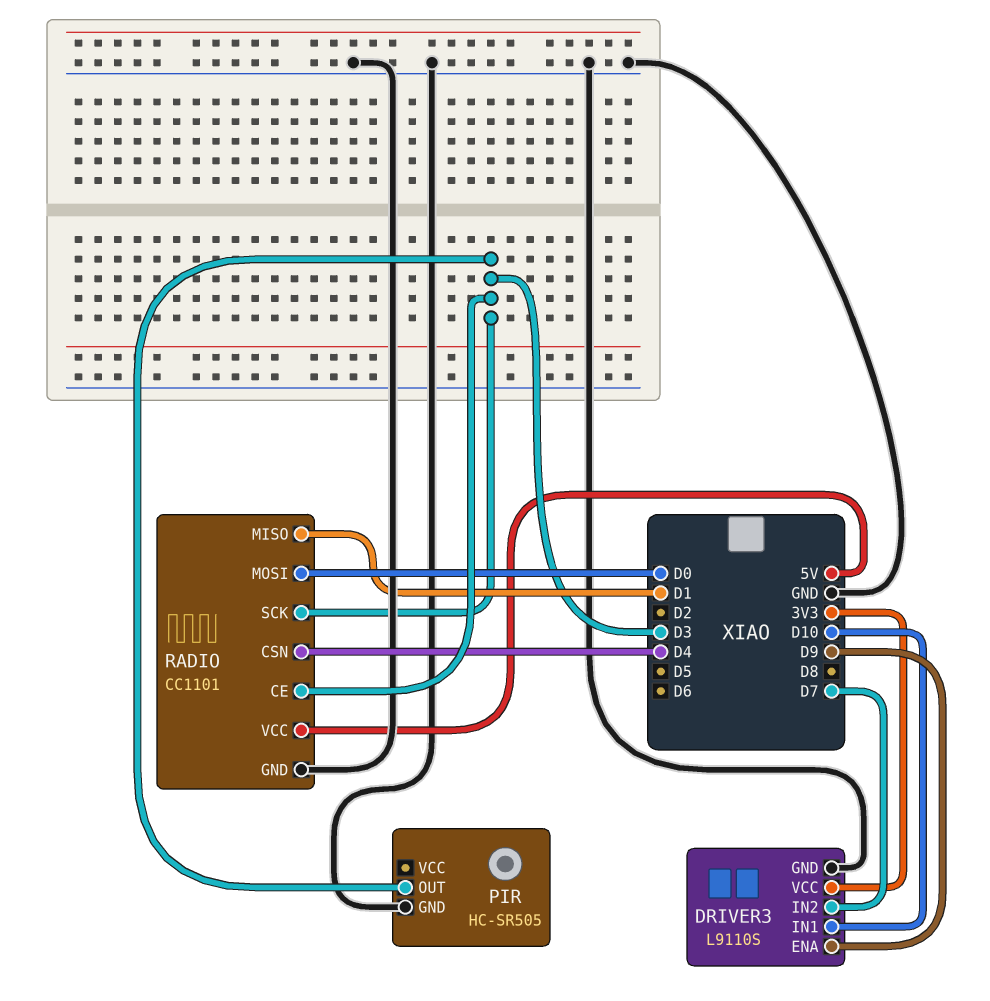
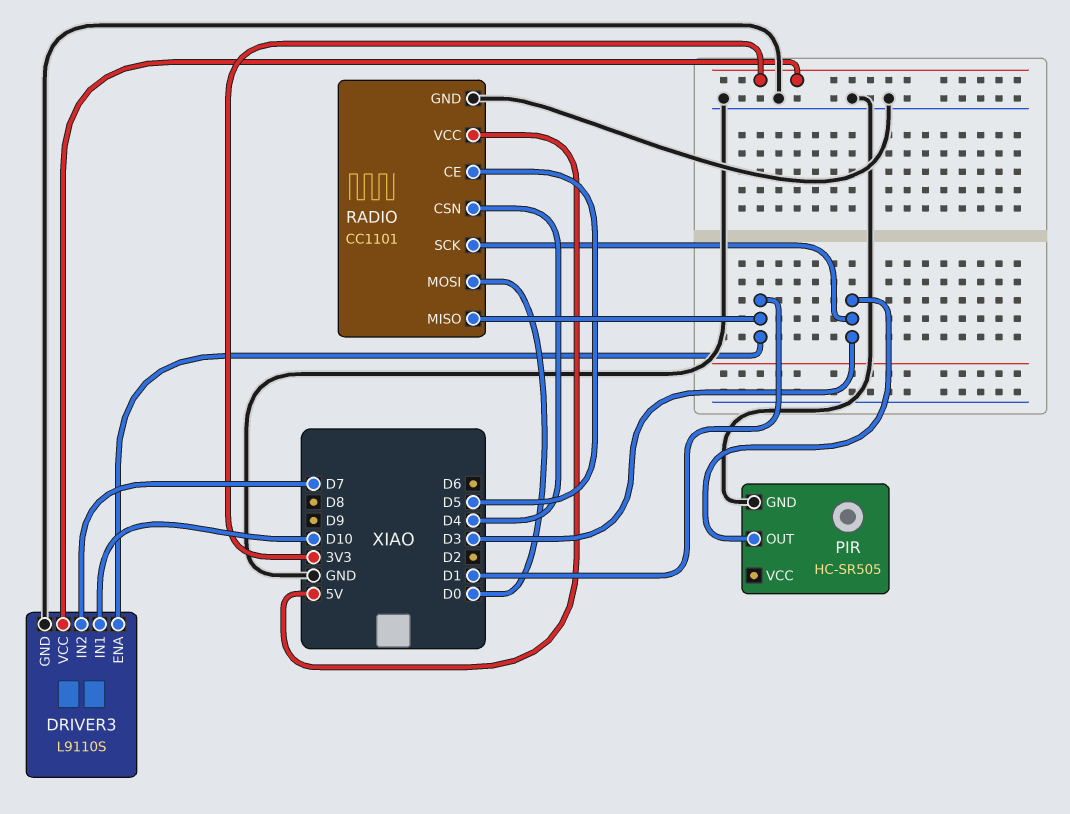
DRIVER3 pin ENA: D9 -> D1
RADIO pin CE: D3 -> D5

